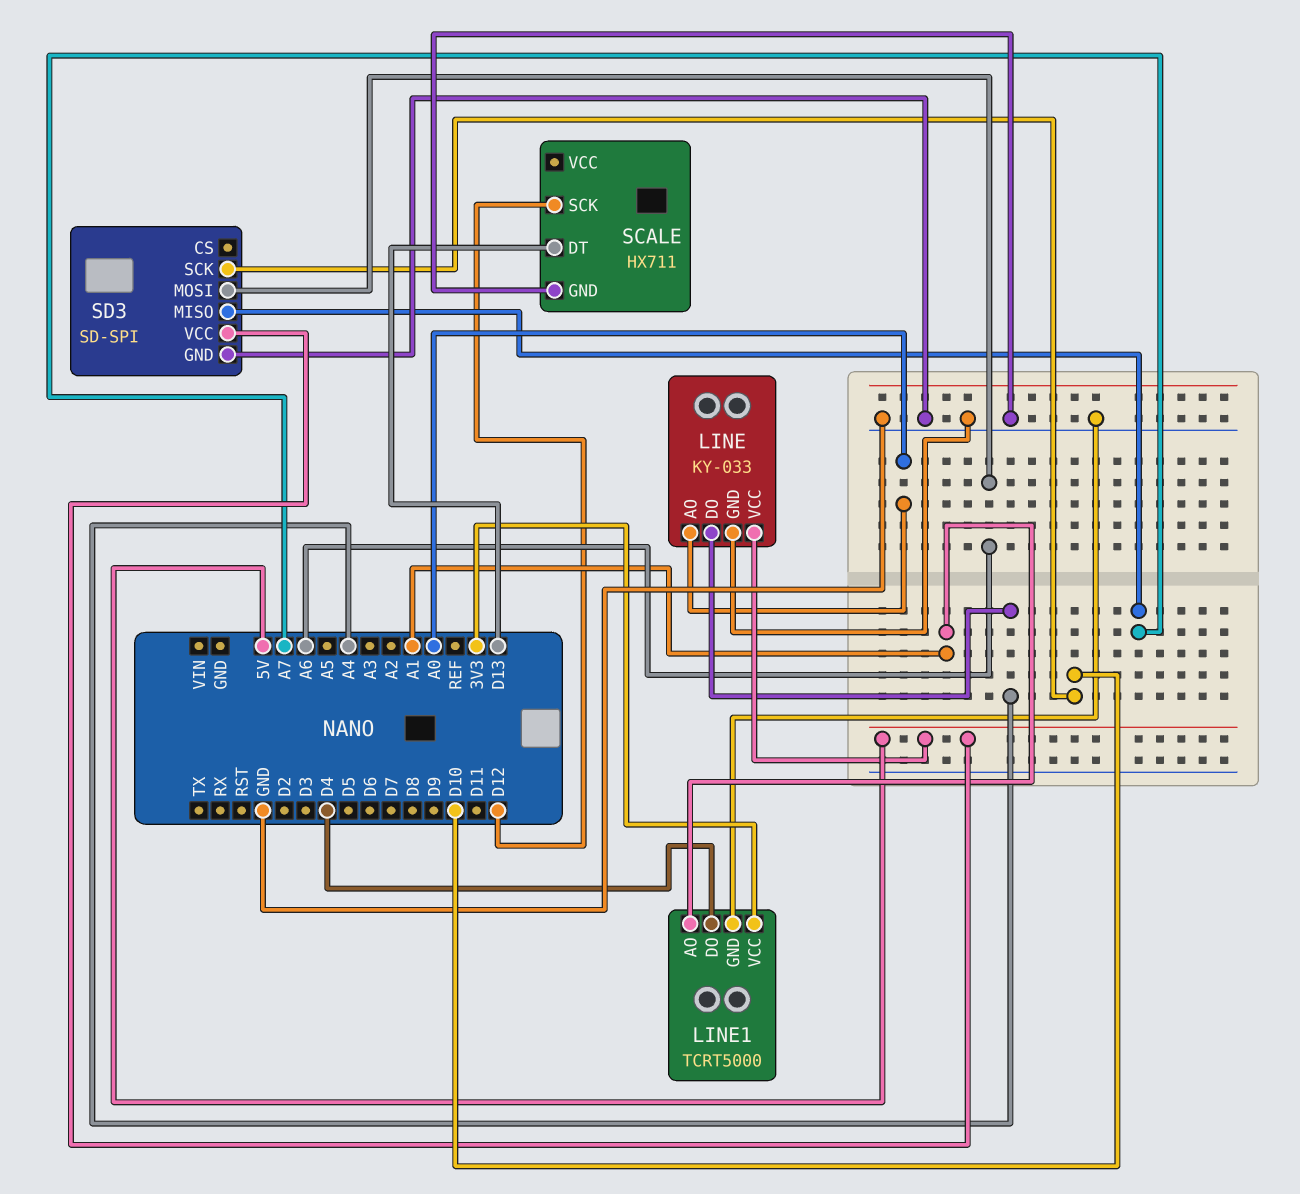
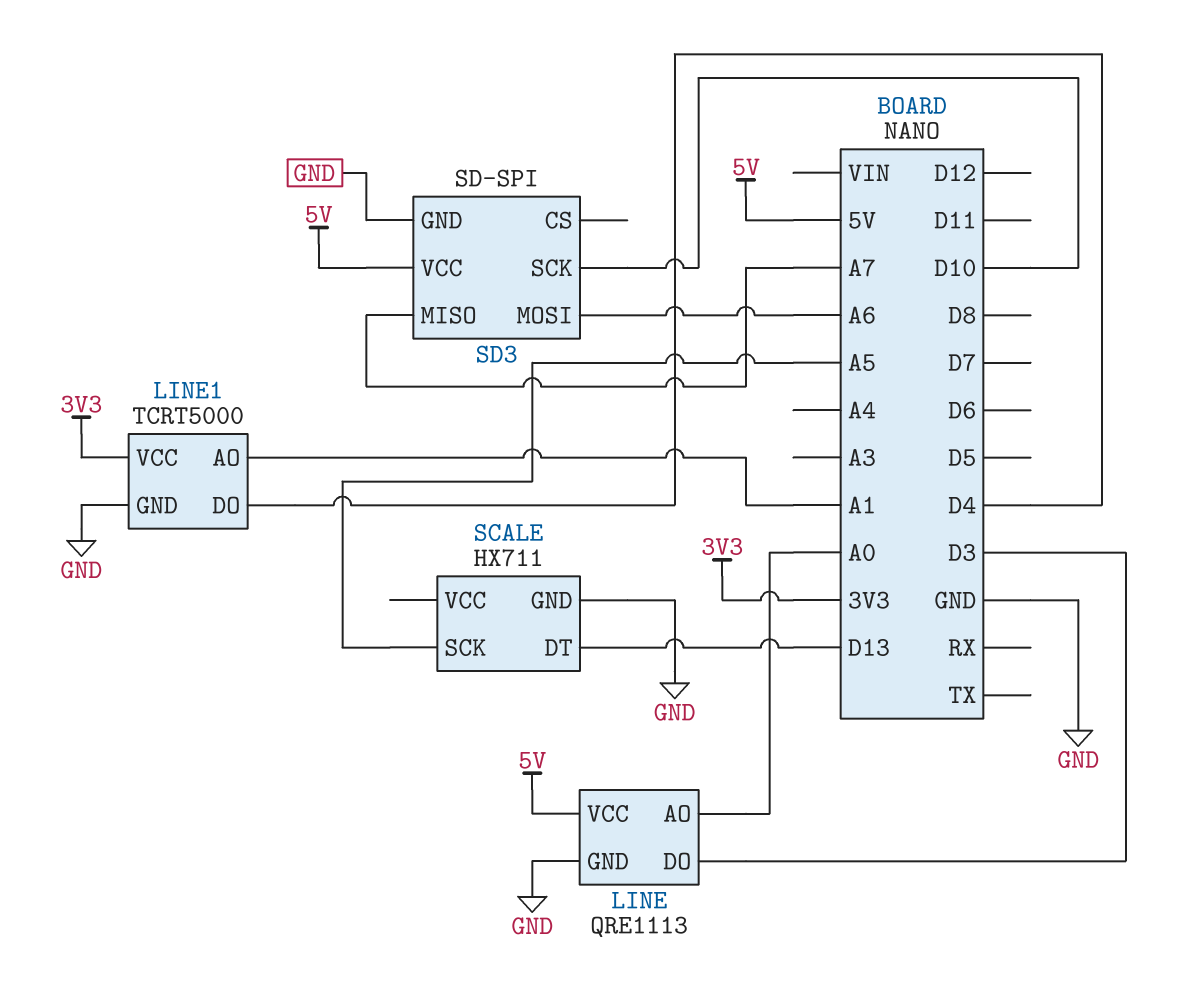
LINE: KY-033 -> QRE1113
LINE pin DO: A4 -> D3
SCALE pin SCK: D12 -> A5

